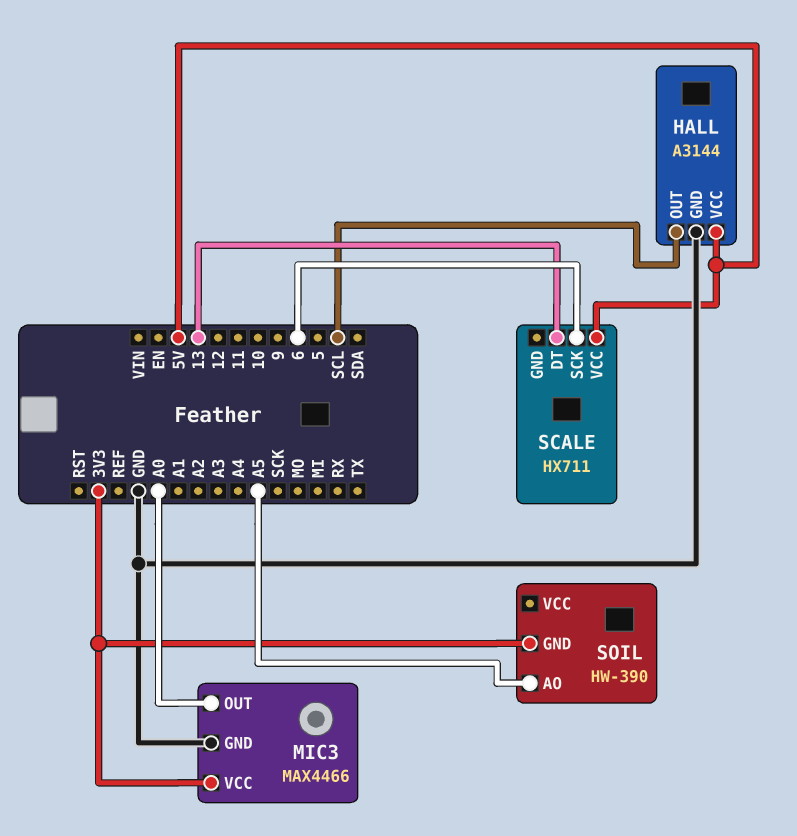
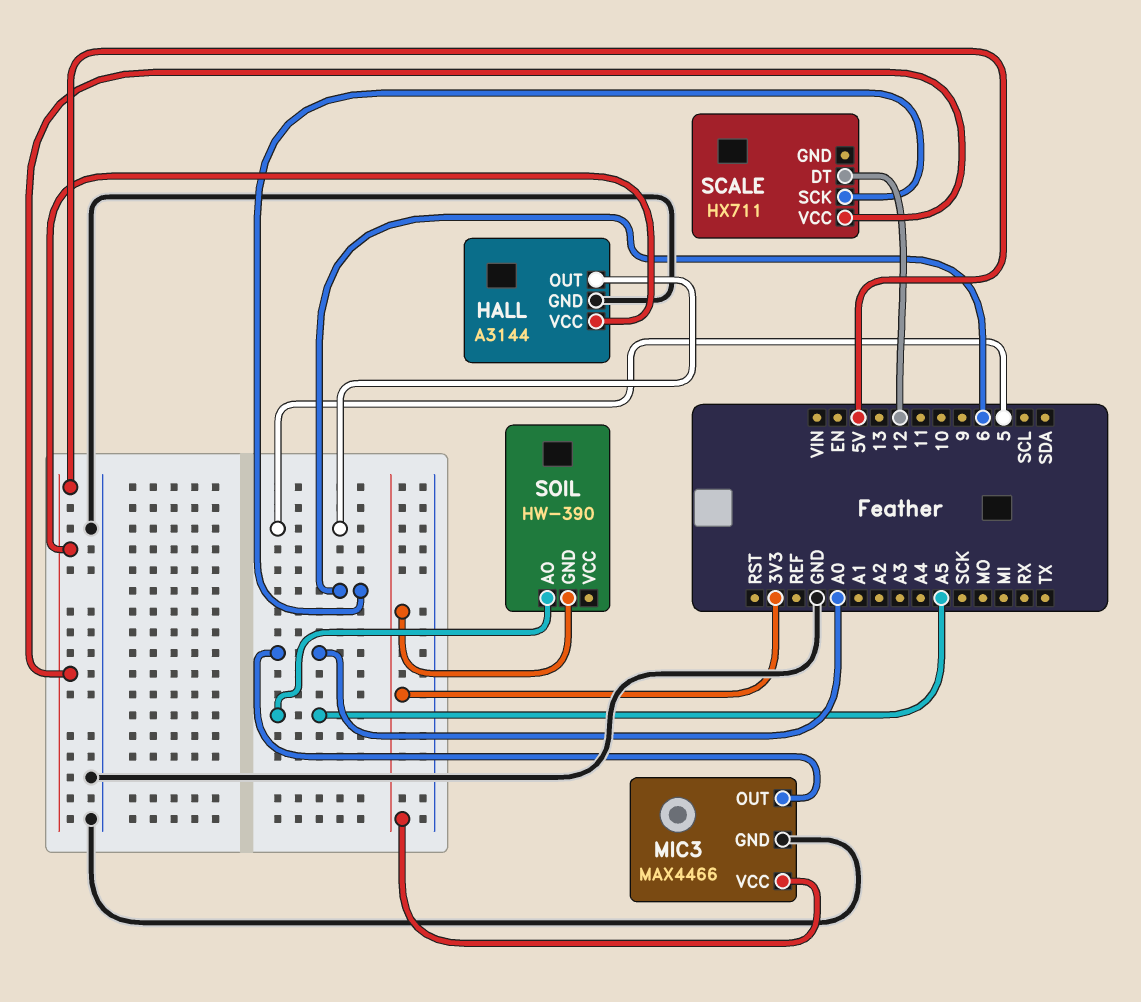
HALL pin OUT: SCL -> 5
SCALE pin DT: 13 -> 12

